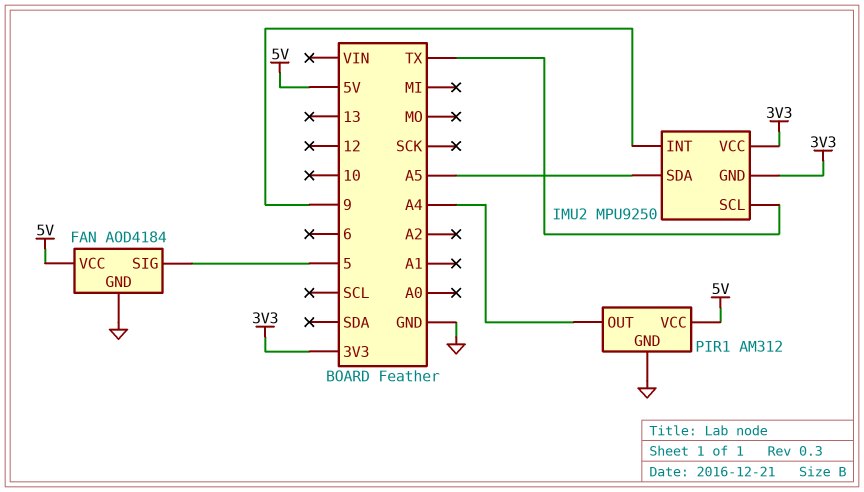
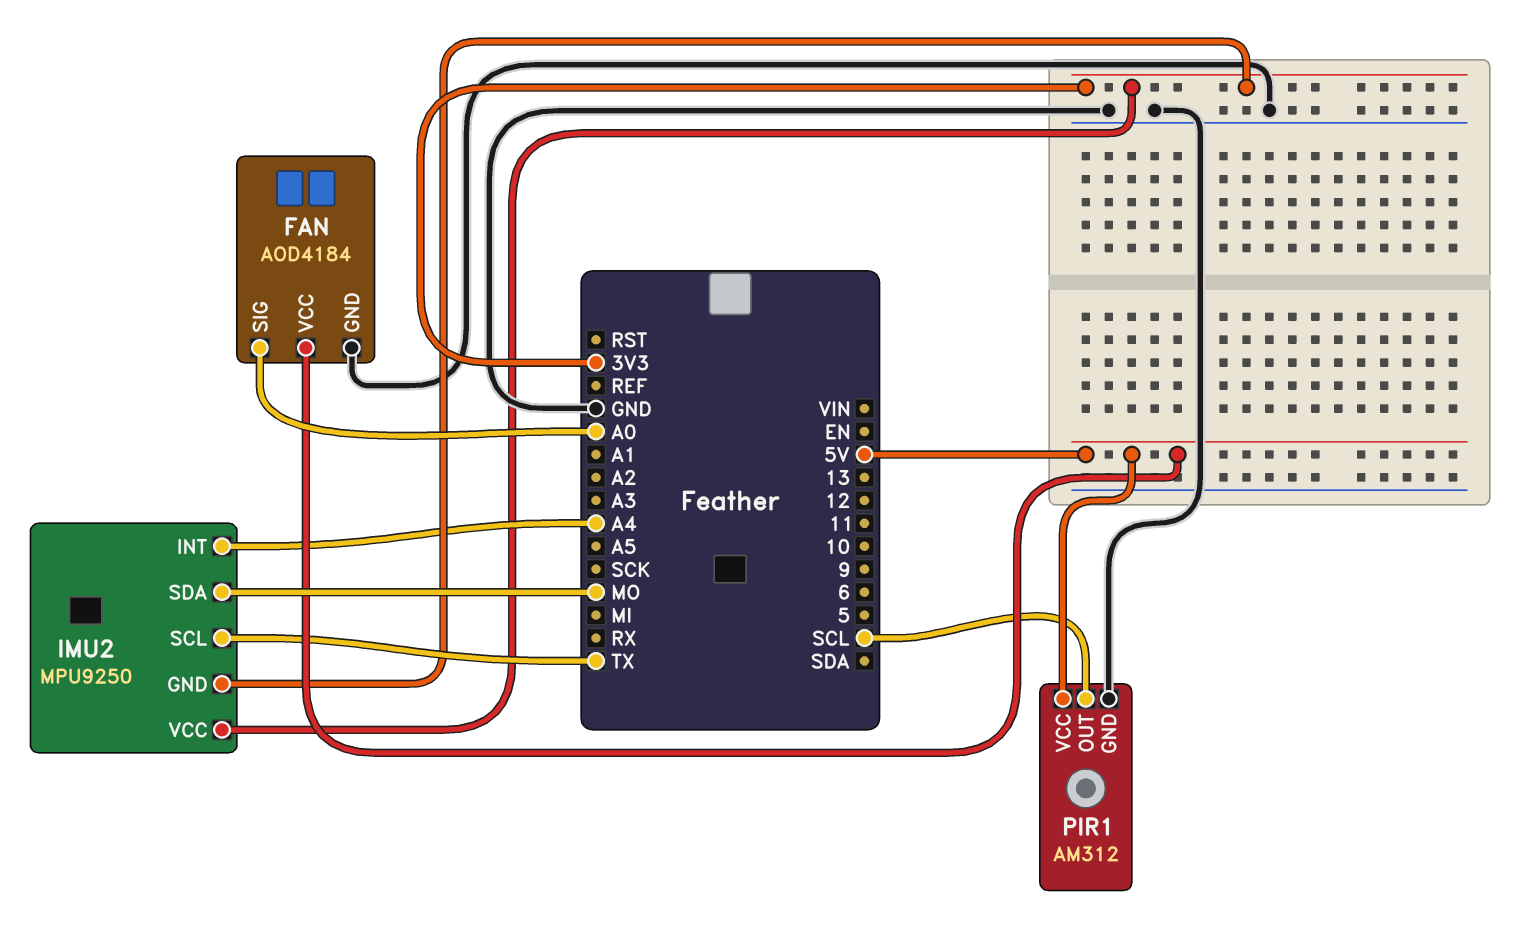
FAN pin SIG: 5 -> A0
IMU2 pin INT: 9 -> A4
IMU2 pin SDA: A5 -> MO
PIR1 pin OUT: A4 -> SCL

